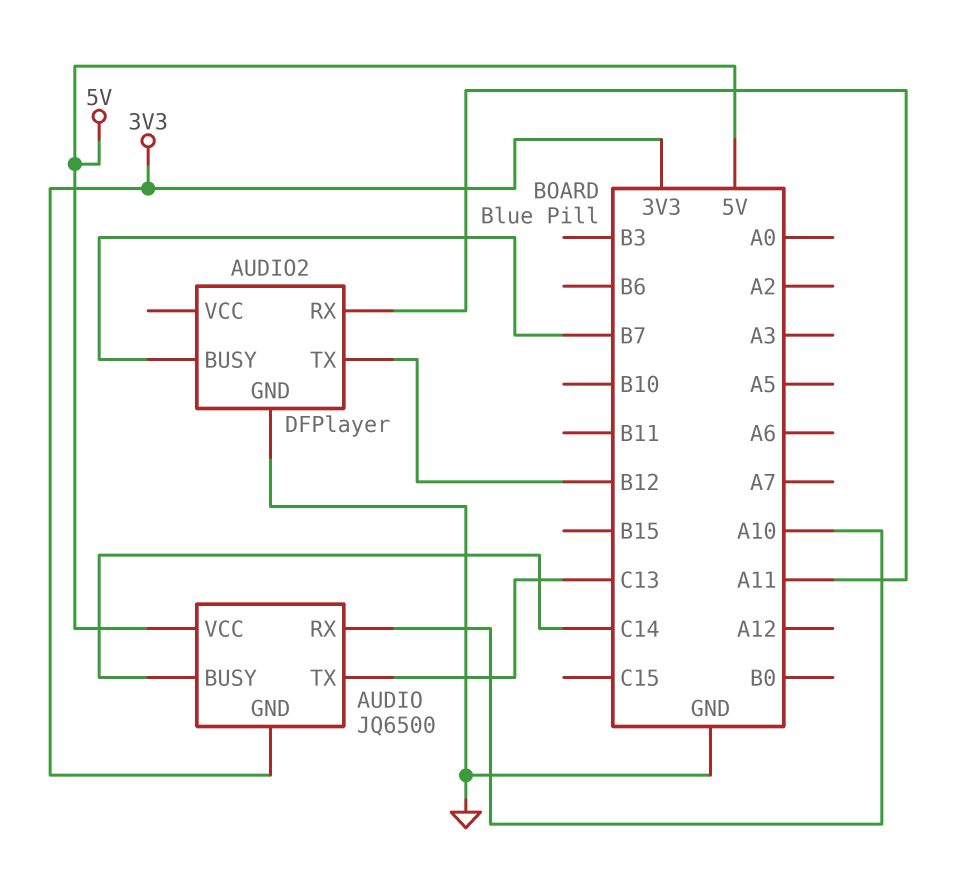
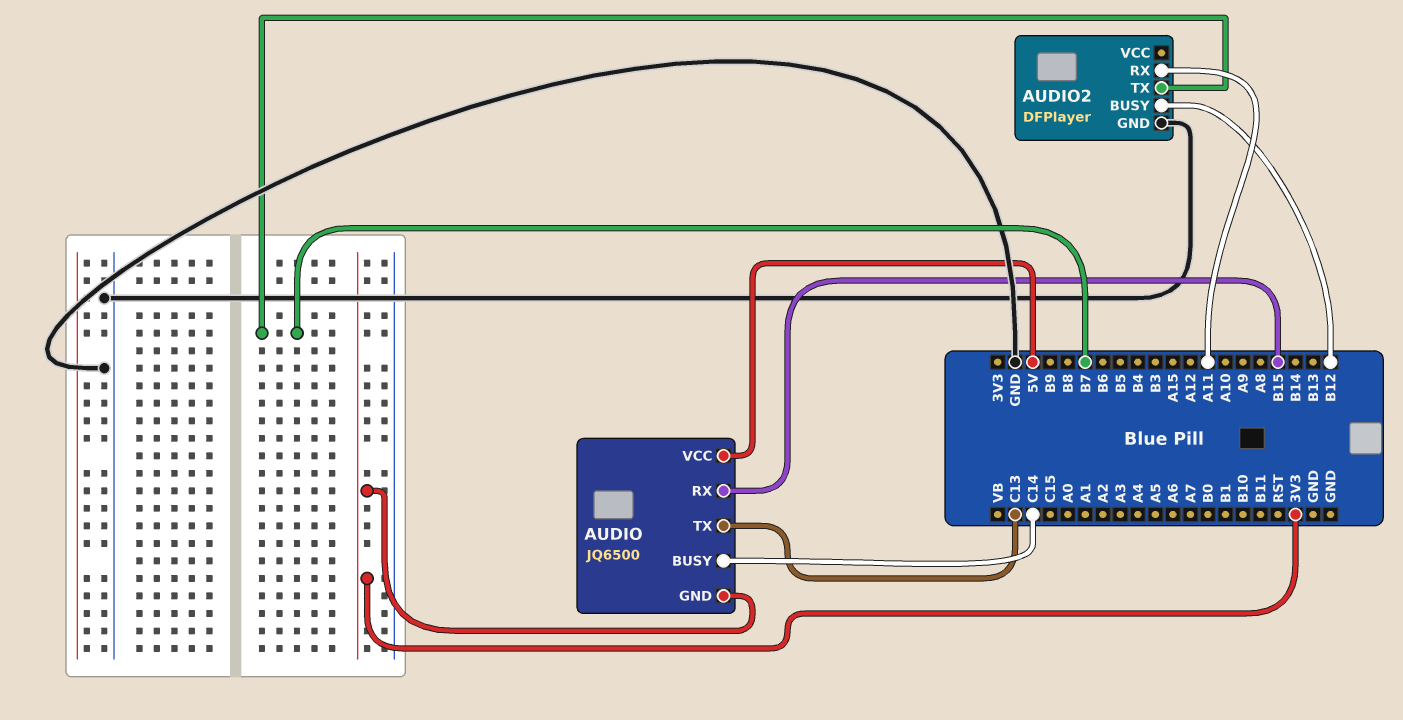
AUDIO pin RX: A10 -> B15
AUDIO2 pin BUSY: B7 -> B12
AUDIO2 pin TX: B12 -> B7

